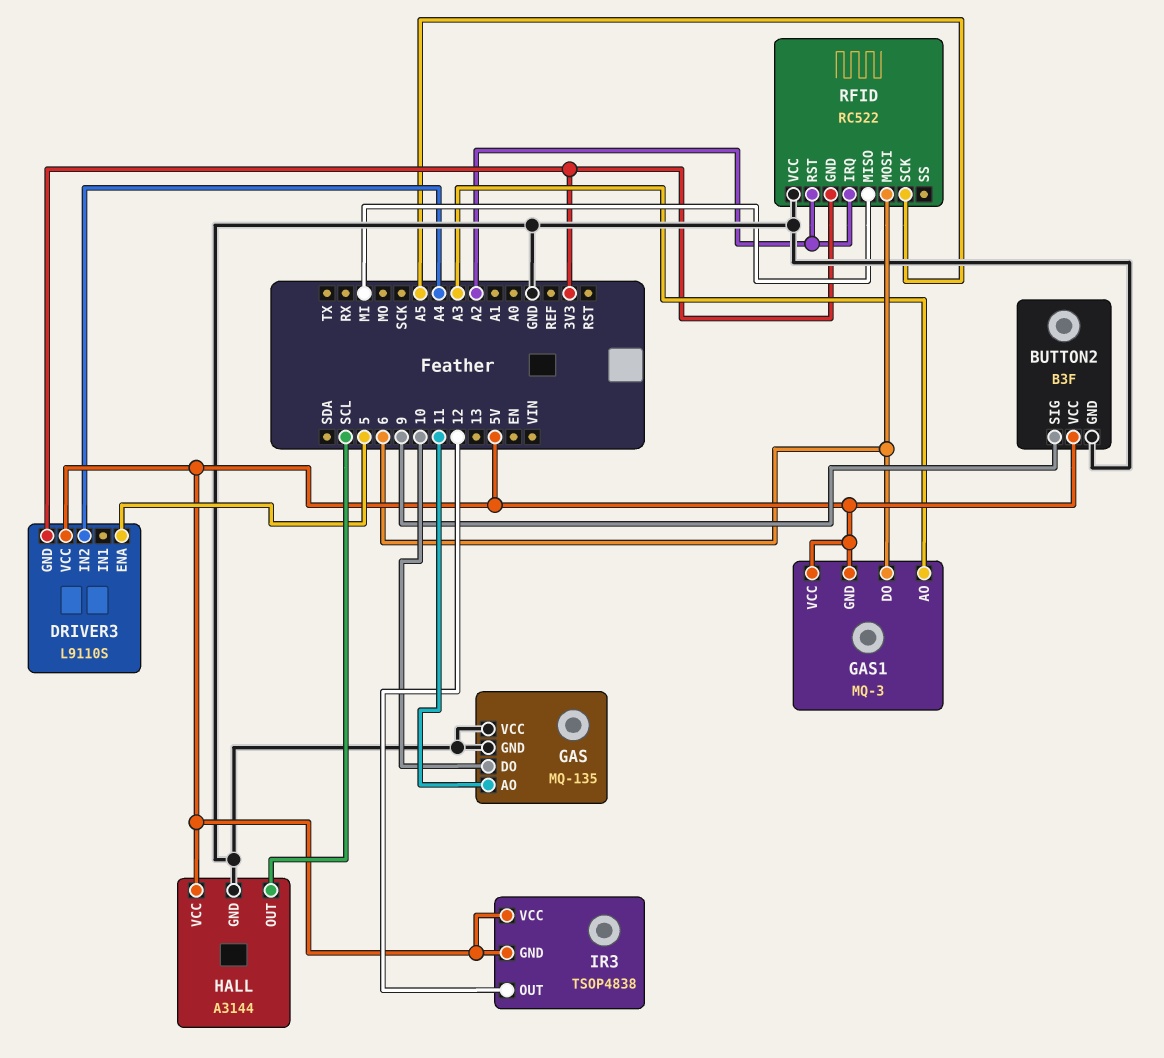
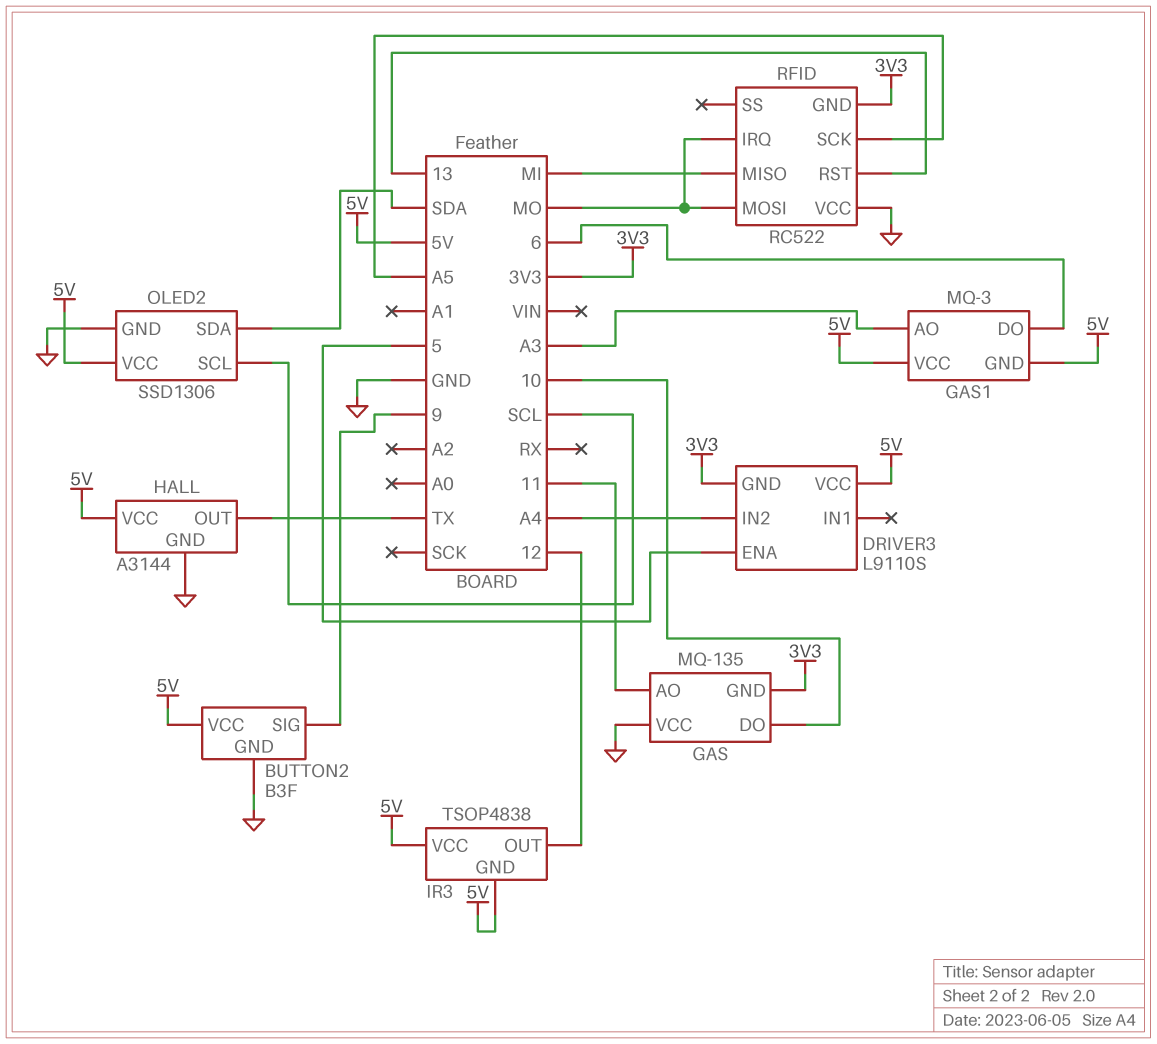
GAS pin GND: GND -> 3V3
HALL pin OUT: SCL -> TX
OLED2: none -> SSD1306
OLED2 pin GND: none -> GND
OLED2 pin SCL: none -> SCL
OLED2 pin SDA: none -> SDA
OLED2 pin VCC: none -> 5V
RFID pin IRQ: A2 -> MO
RFID pin MOSI: 6 -> MO
RFID pin RST: A2 -> 13

